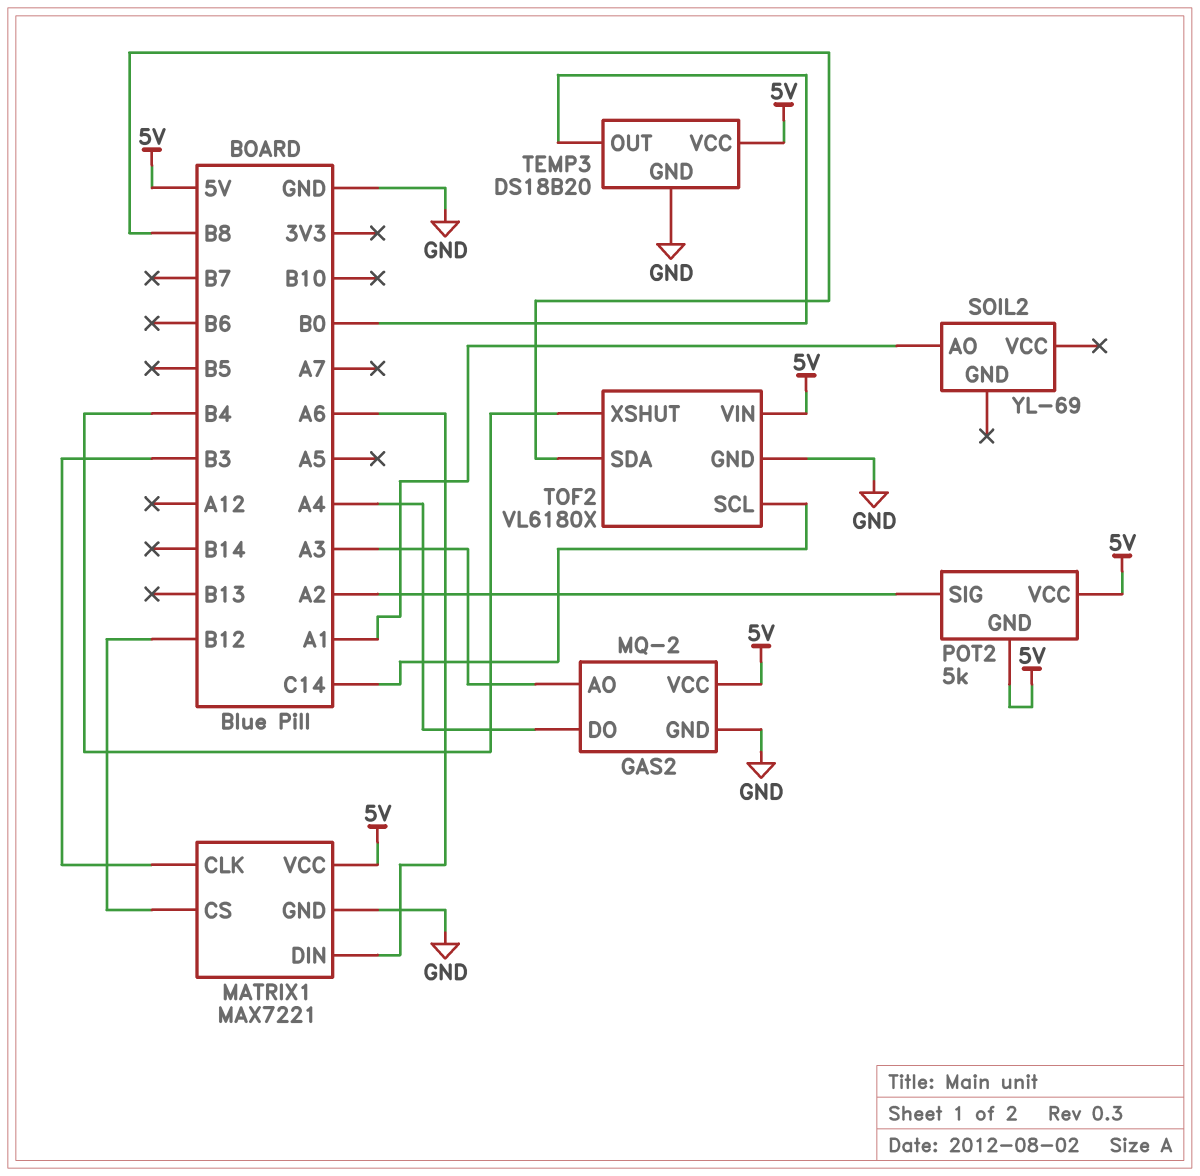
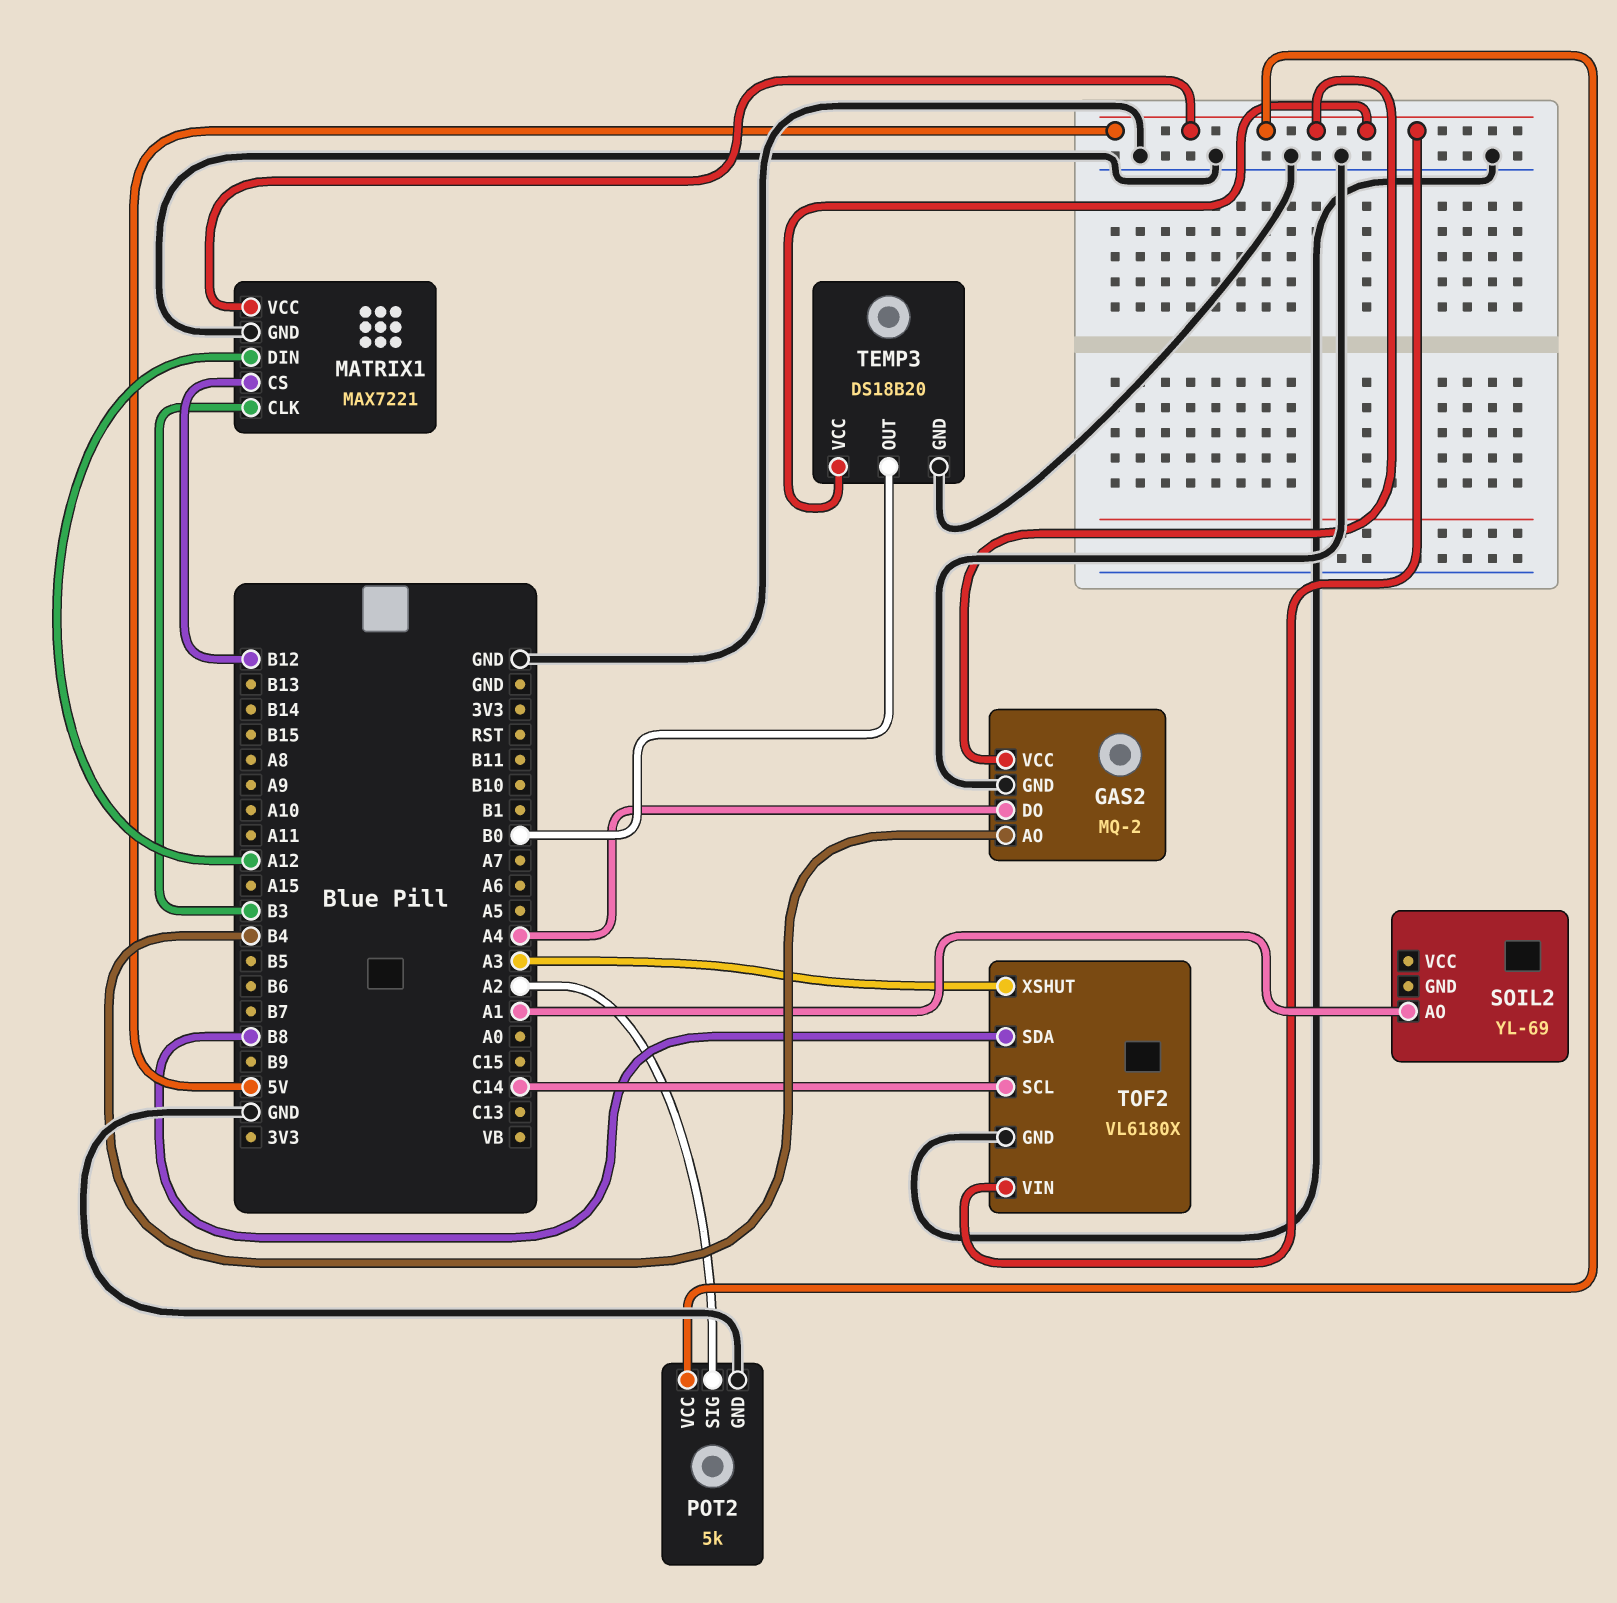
GAS2 pin AO: A3 -> B4
MATRIX1 pin DIN: A6 -> A12
POT2 pin GND: 5V -> GND
TOF2 pin XSHUT: B4 -> A3

